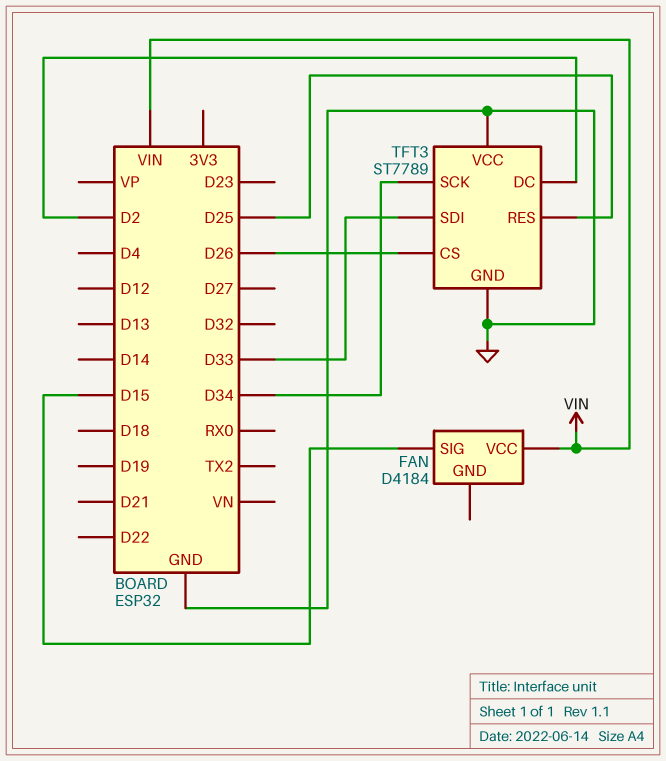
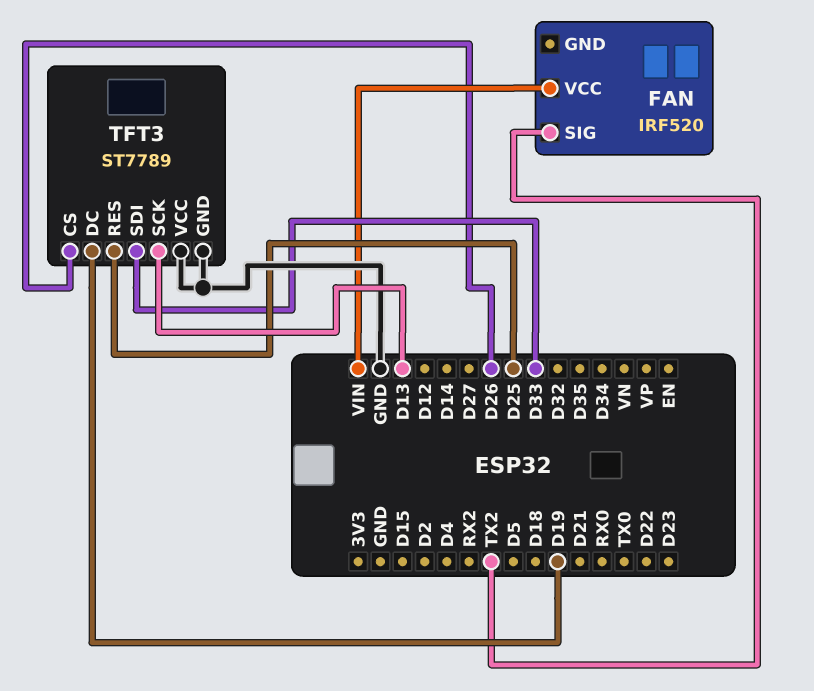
FAN: D4184 -> IRF520
FAN pin SIG: D15 -> TX2
TFT3 pin DC: D2 -> D19
TFT3 pin SCK: D34 -> D13

